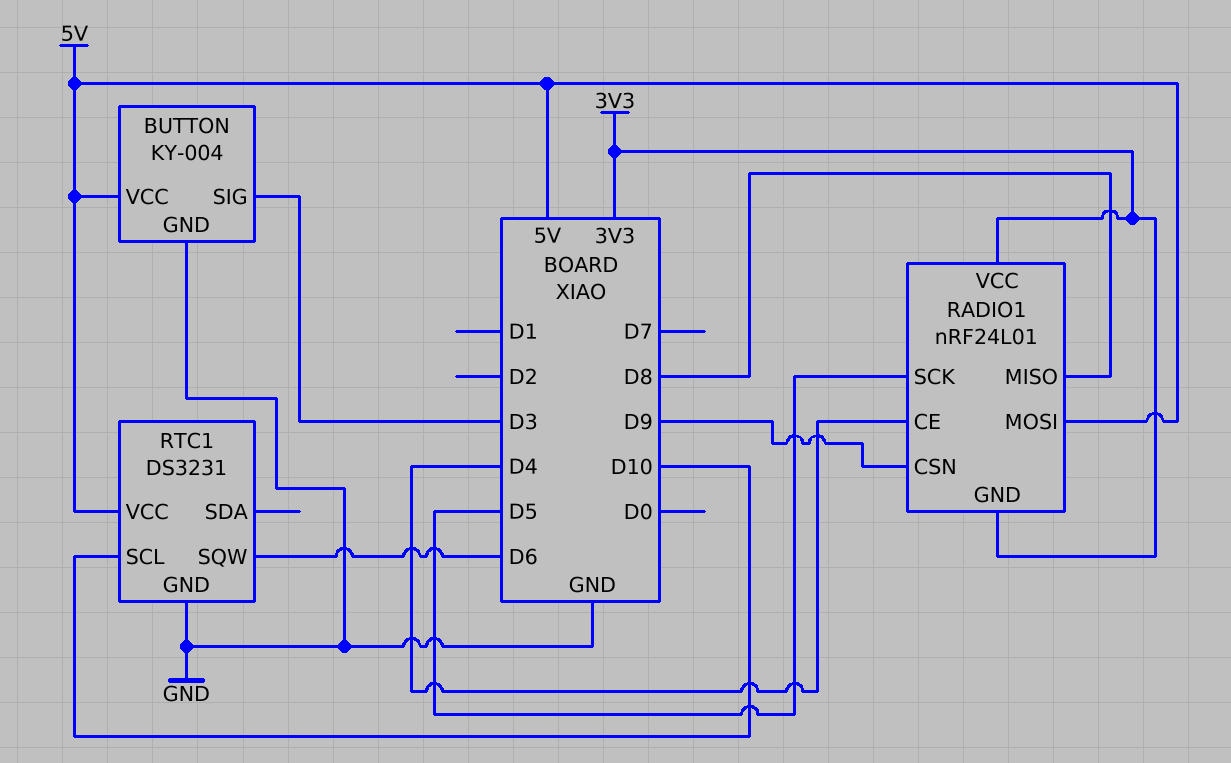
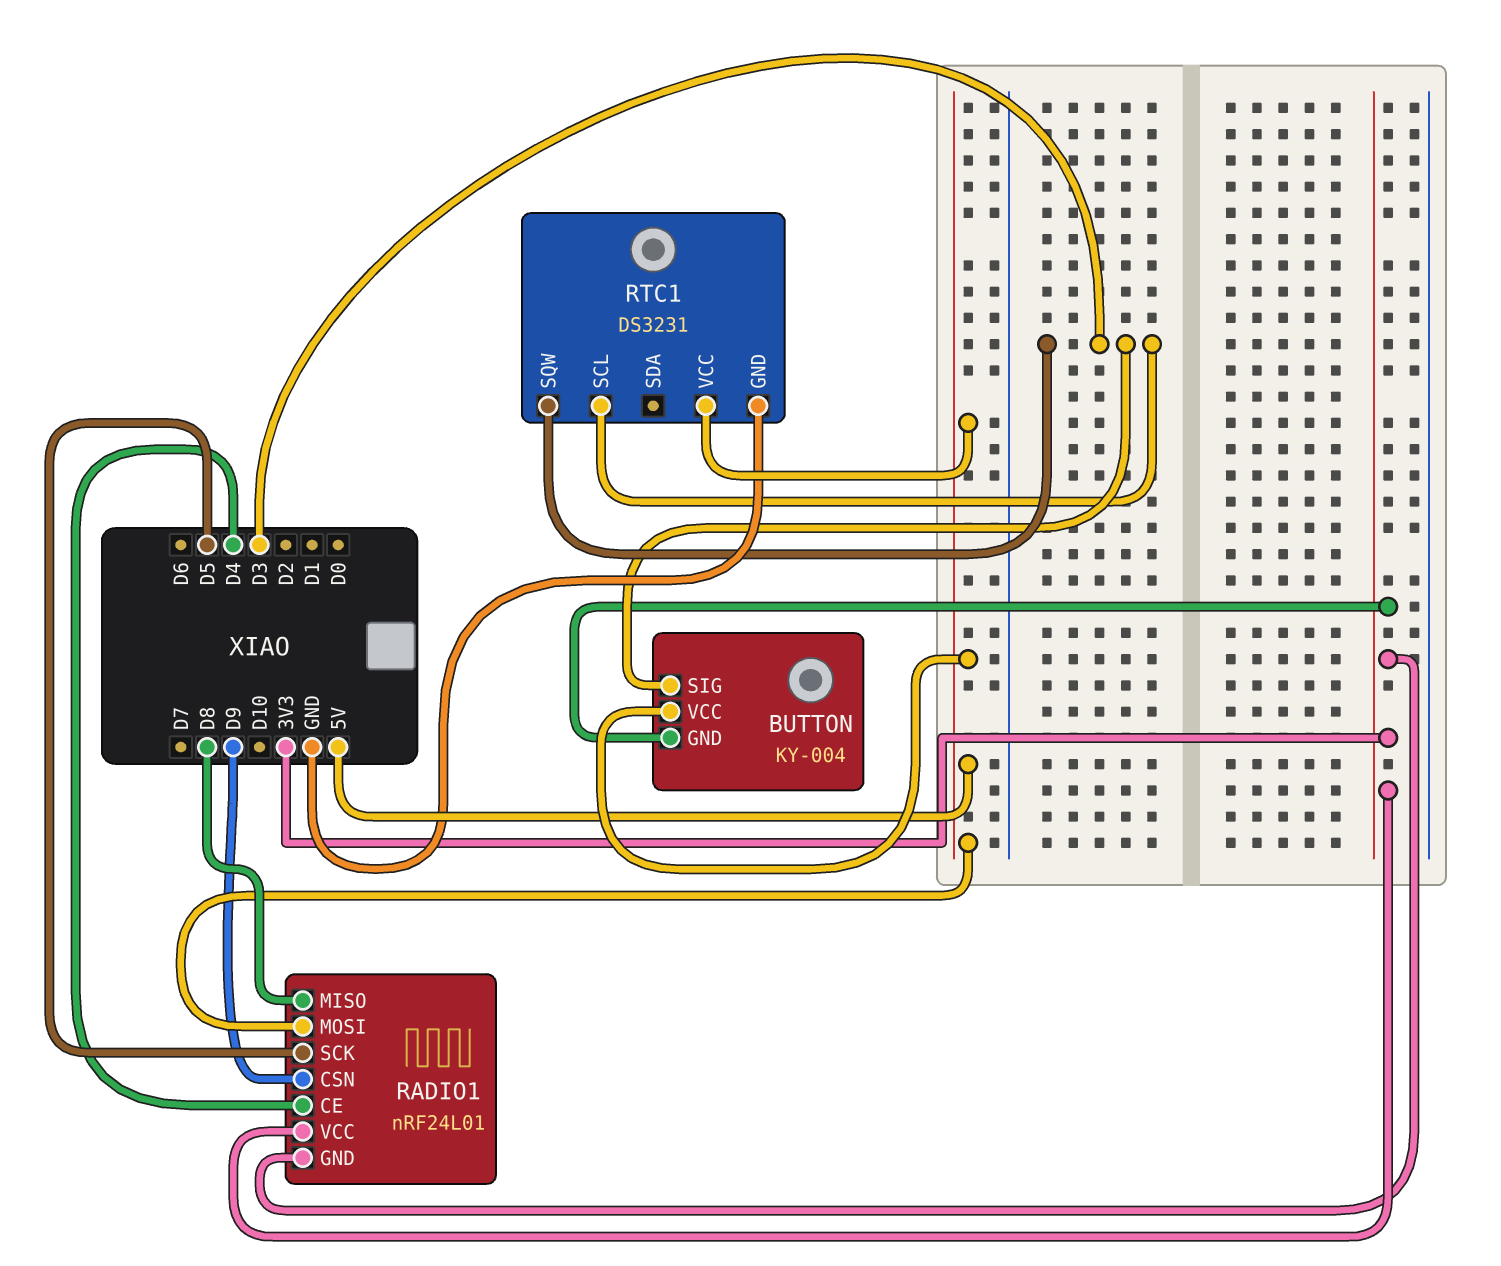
BUTTON pin GND: GND -> 3V3
RTC1 pin SCL: D10 -> D3
RTC1 pin SQW: D6 -> D3

